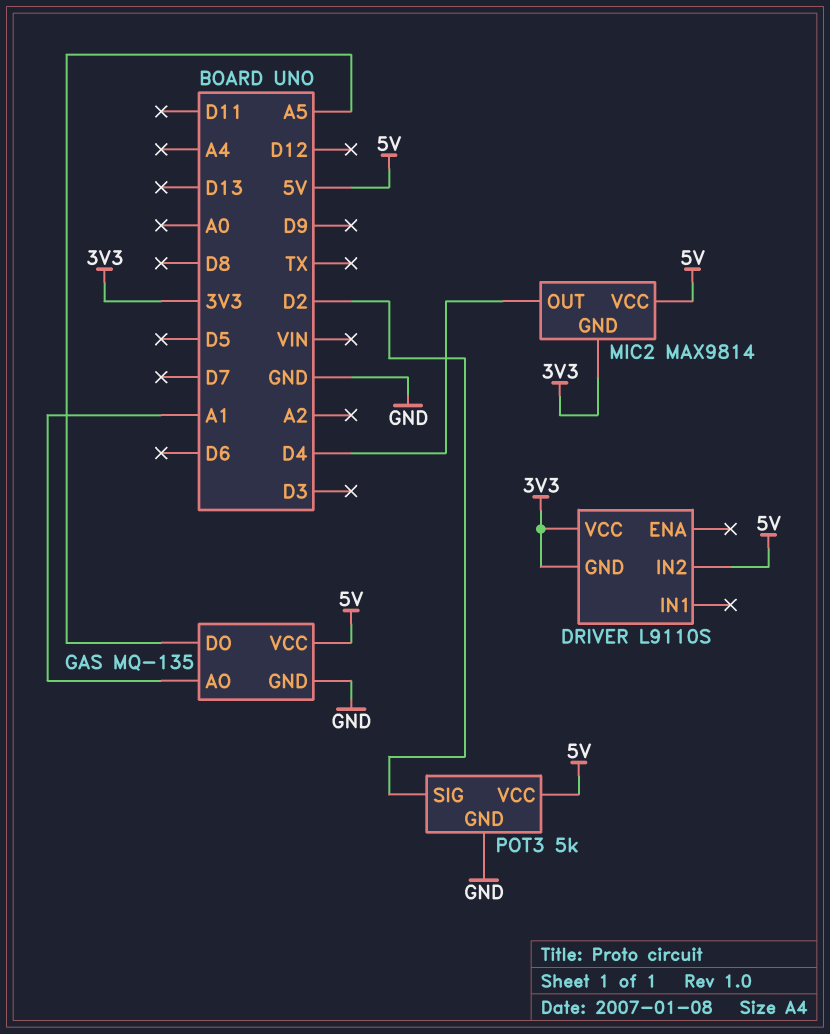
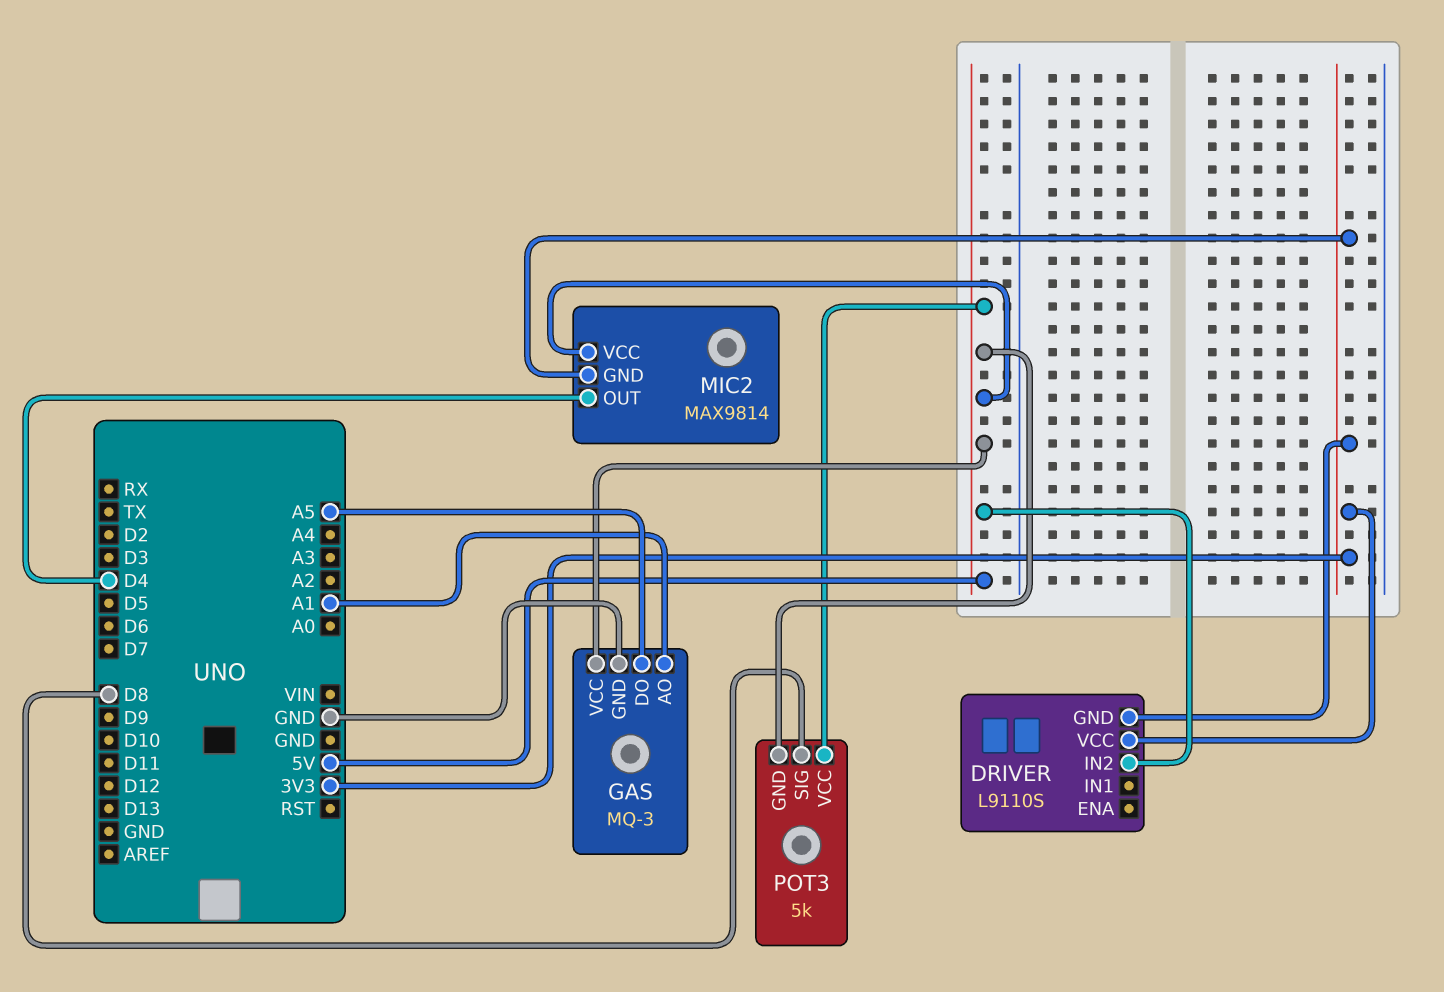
GAS: MQ-135 -> MQ-3
POT3 pin GND: GND -> 5V
POT3 pin SIG: D2 -> D8

